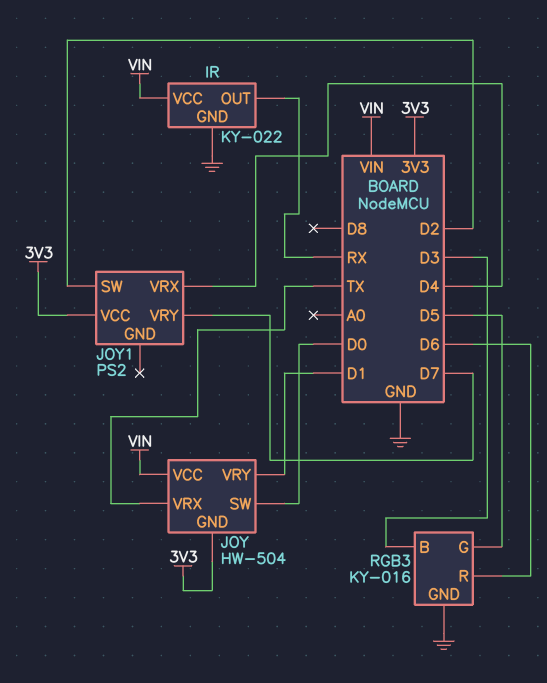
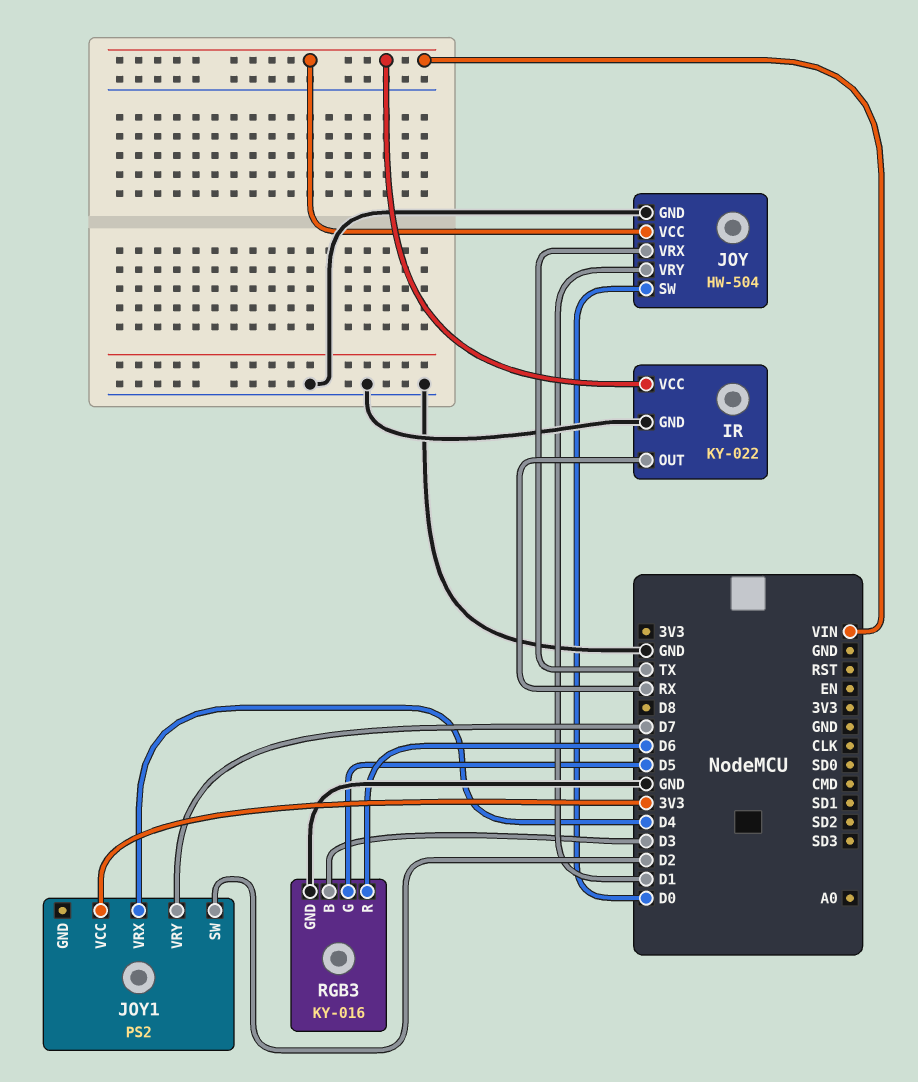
JOY pin GND: 3V3 -> GND

